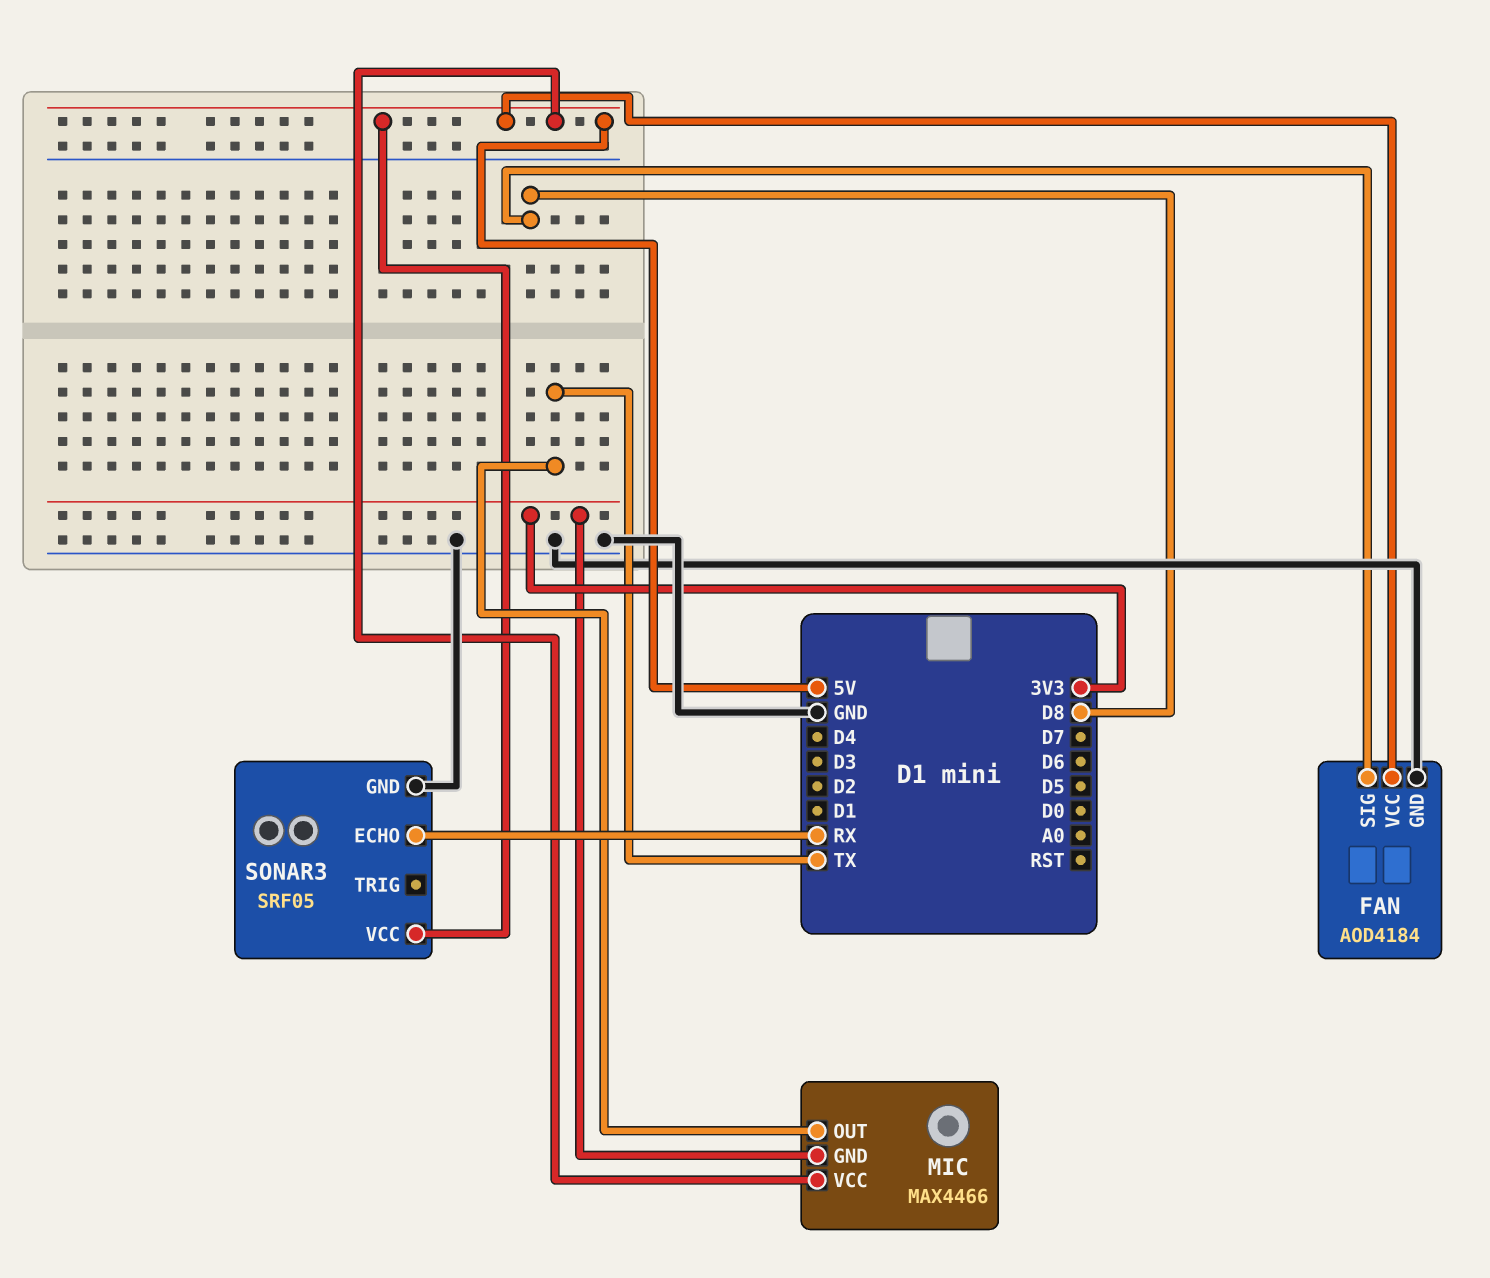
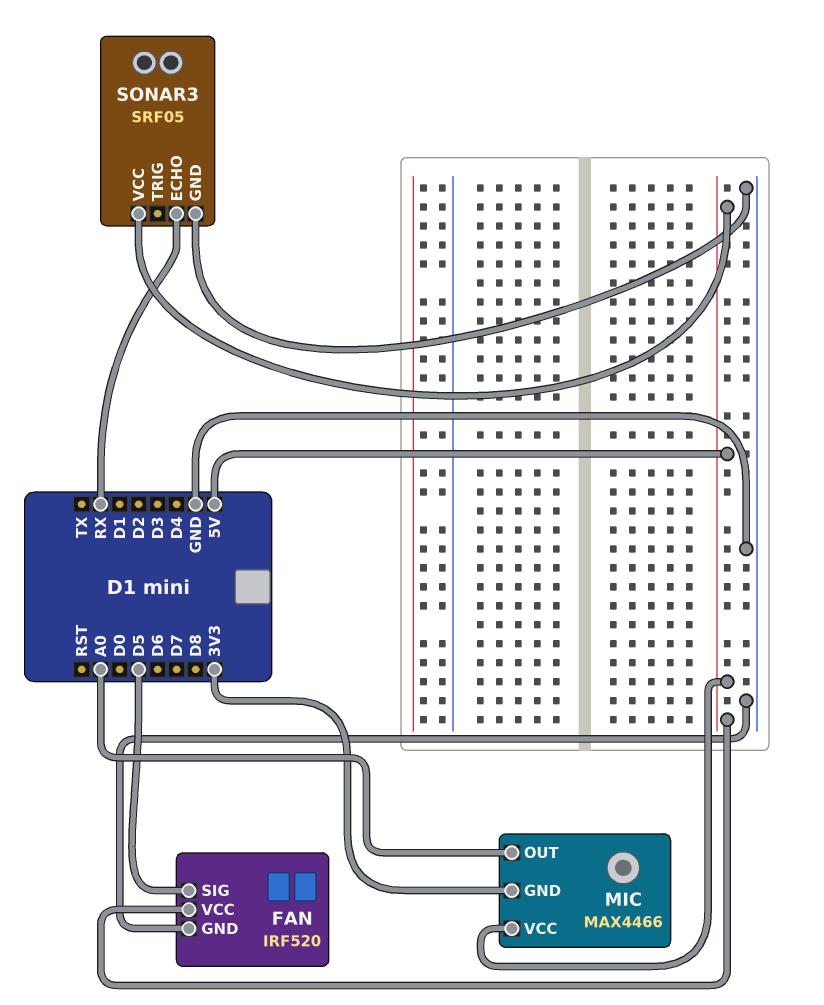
FAN: AOD4184 -> IRF520
FAN pin SIG: D8 -> D5
MIC pin OUT: TX -> A0

